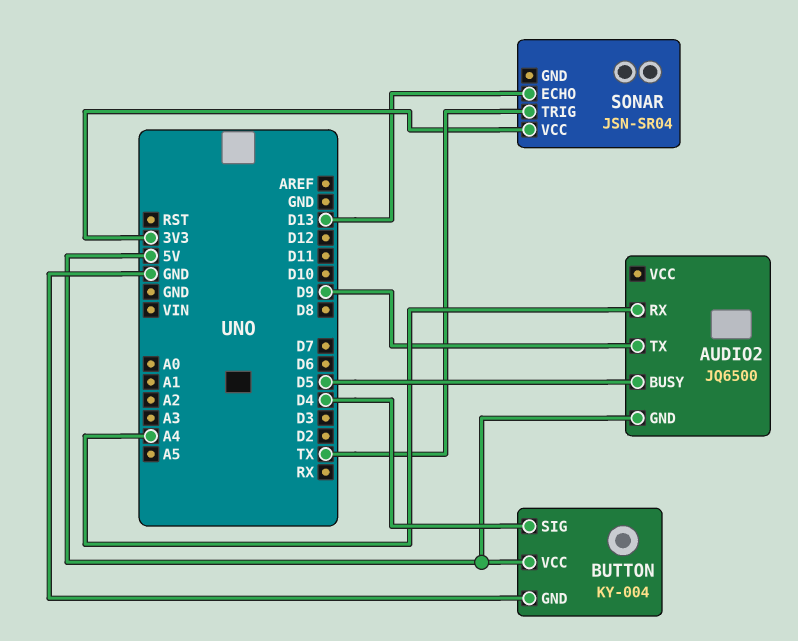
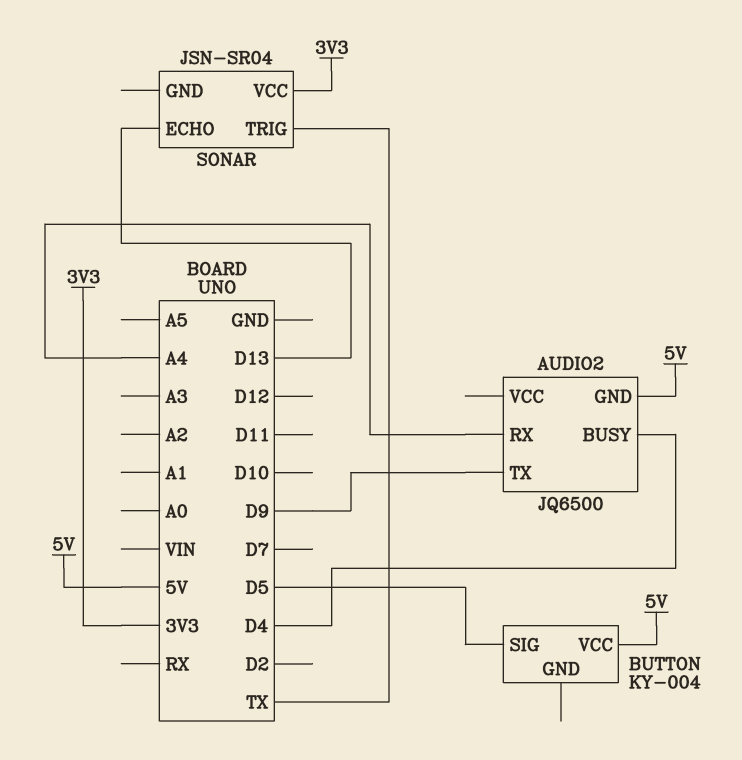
AUDIO2 pin BUSY: D5 -> D4
BUTTON pin GND: GND -> none
BUTTON pin SIG: D4 -> D5

